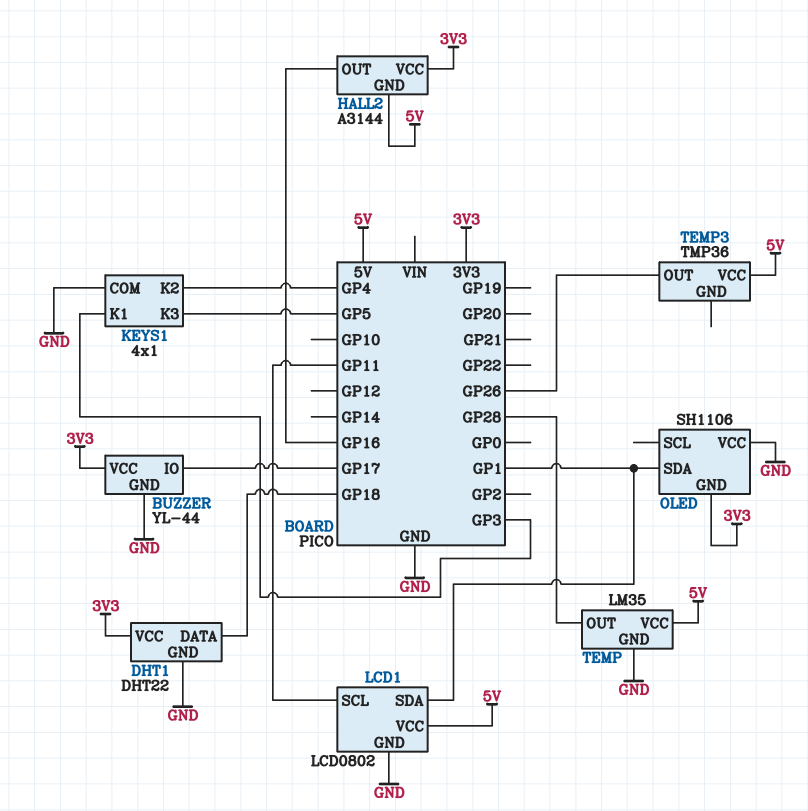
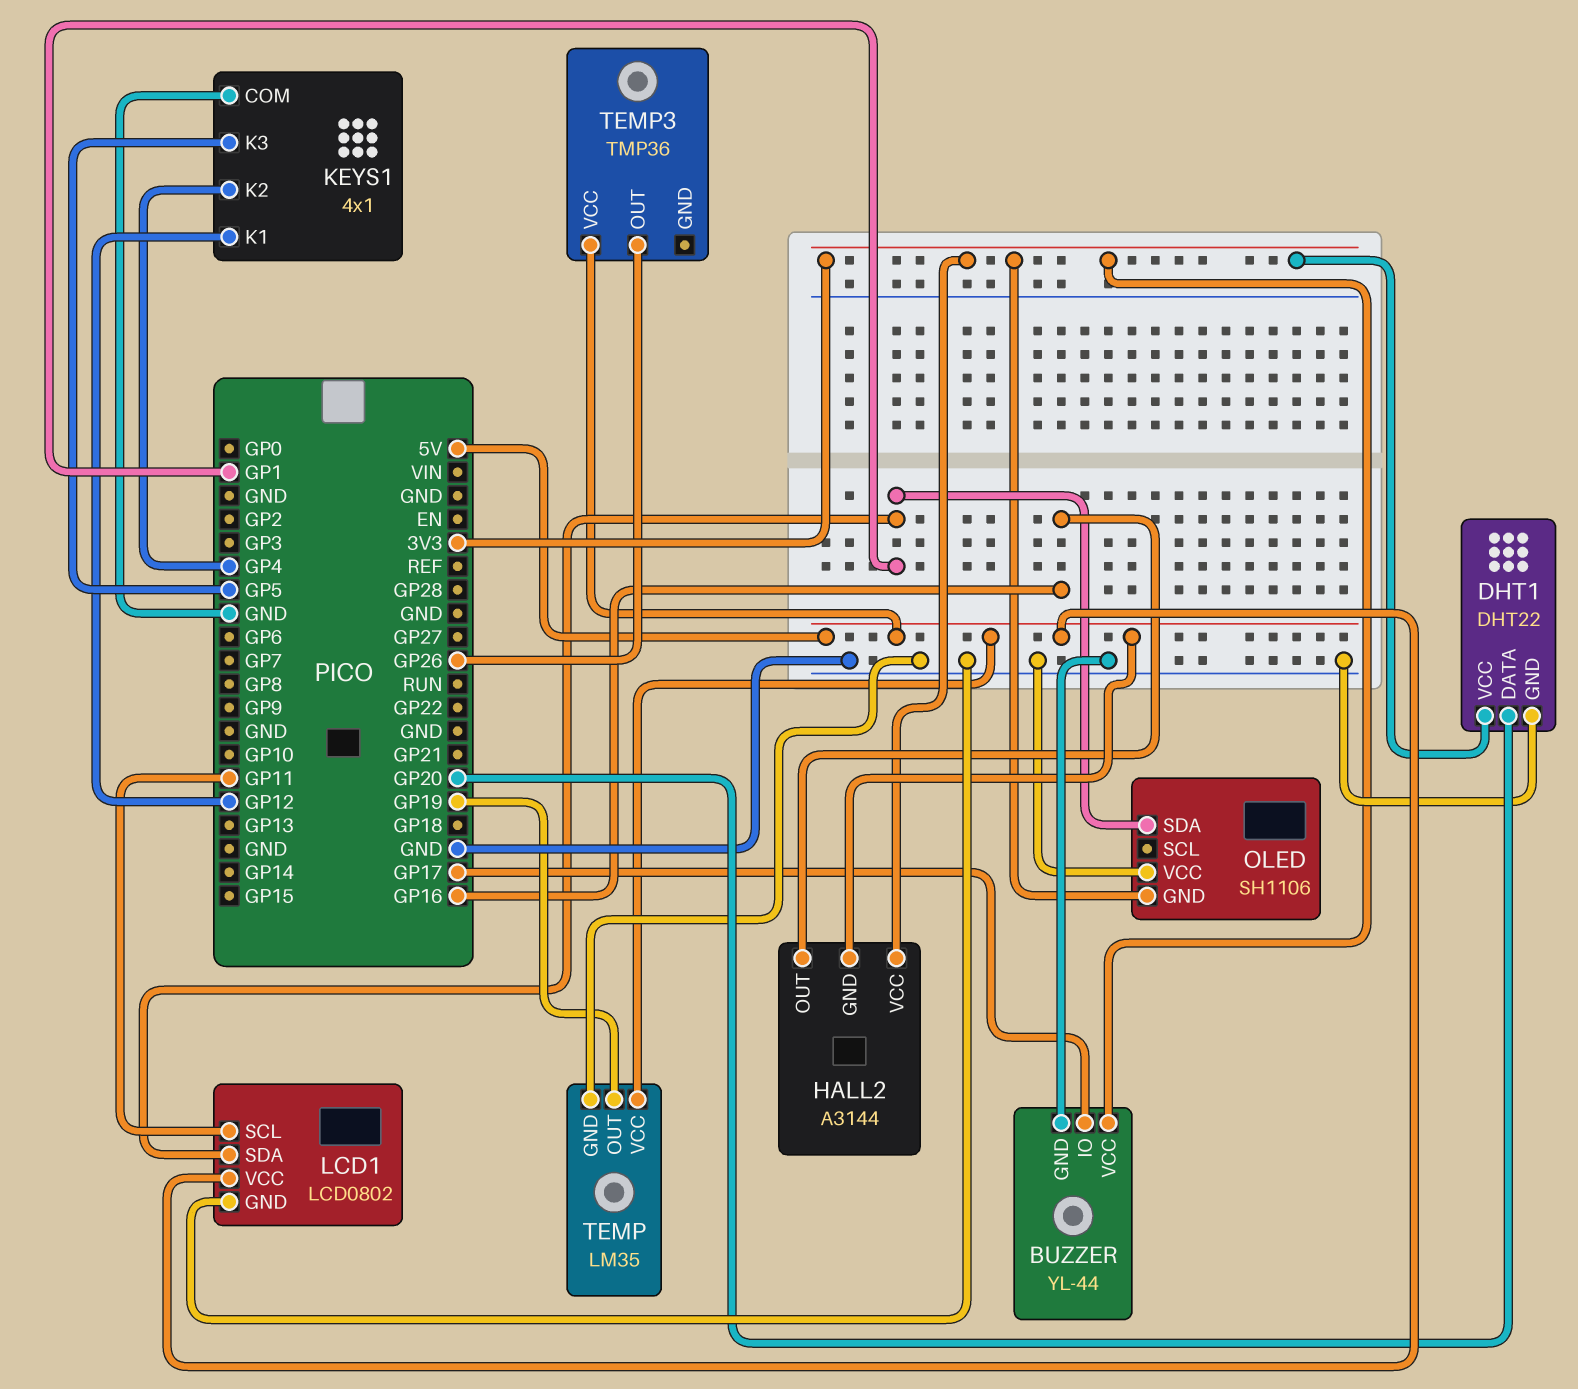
DHT1 pin DATA: GP18 -> GP20
KEYS1 pin K1: GP3 -> GP12
TEMP pin OUT: GP28 -> GP19

